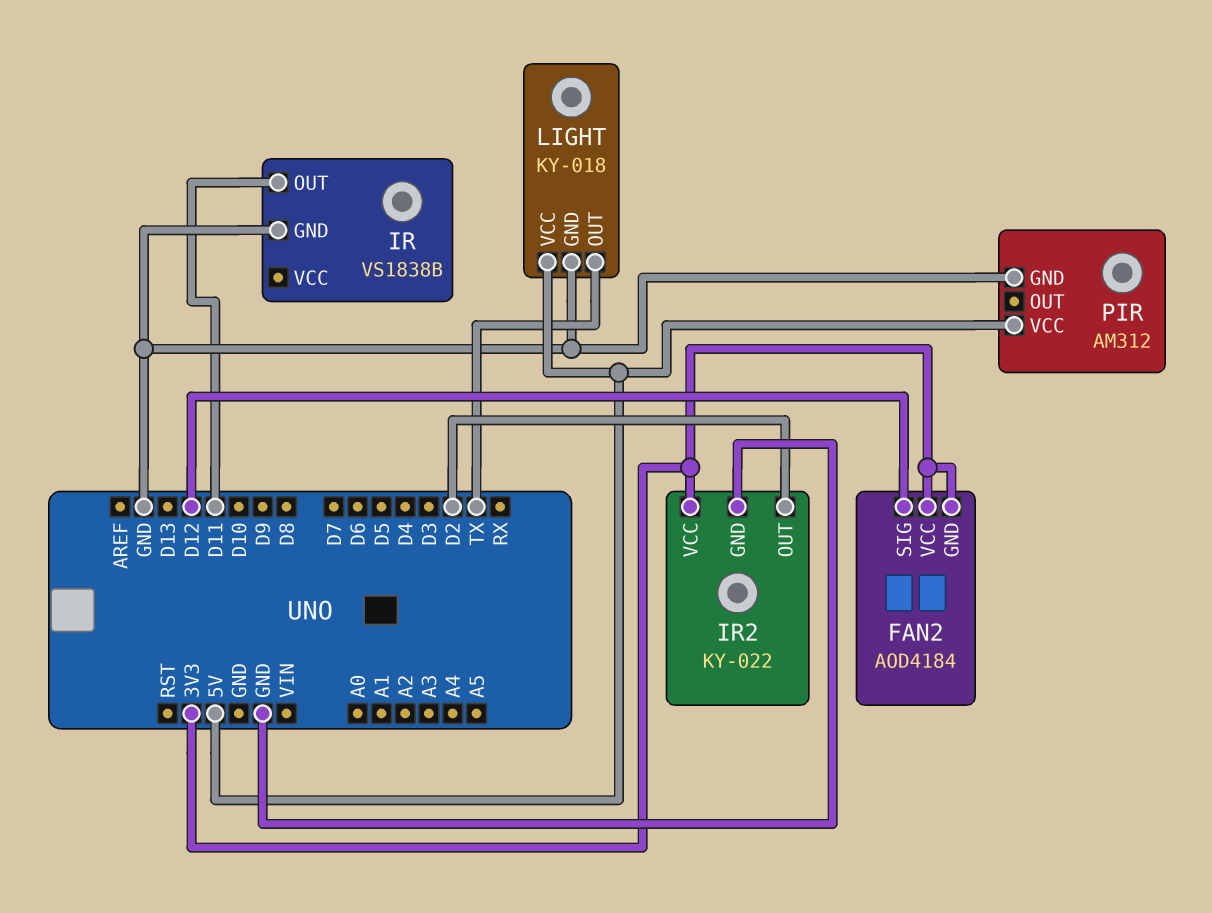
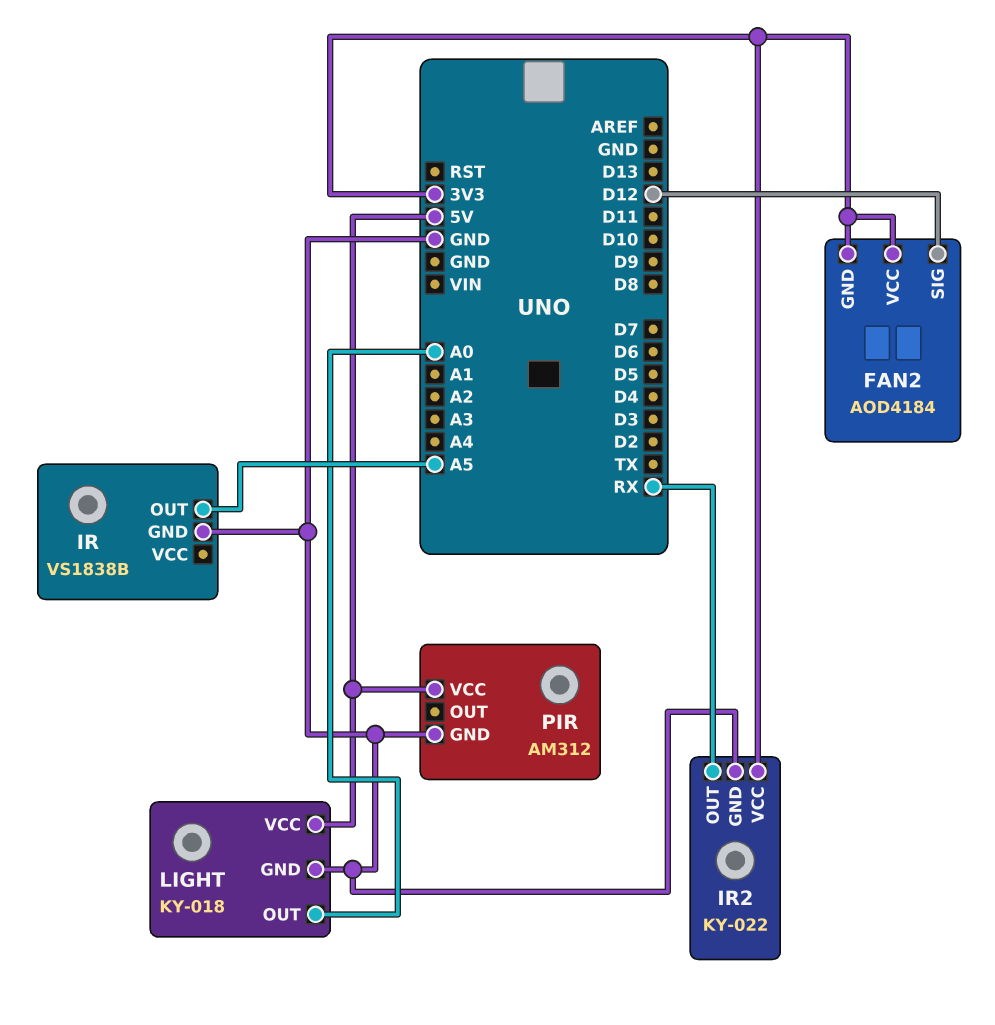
IR pin OUT: D11 -> A5
IR2 pin OUT: D2 -> RX
LIGHT pin OUT: TX -> A0

